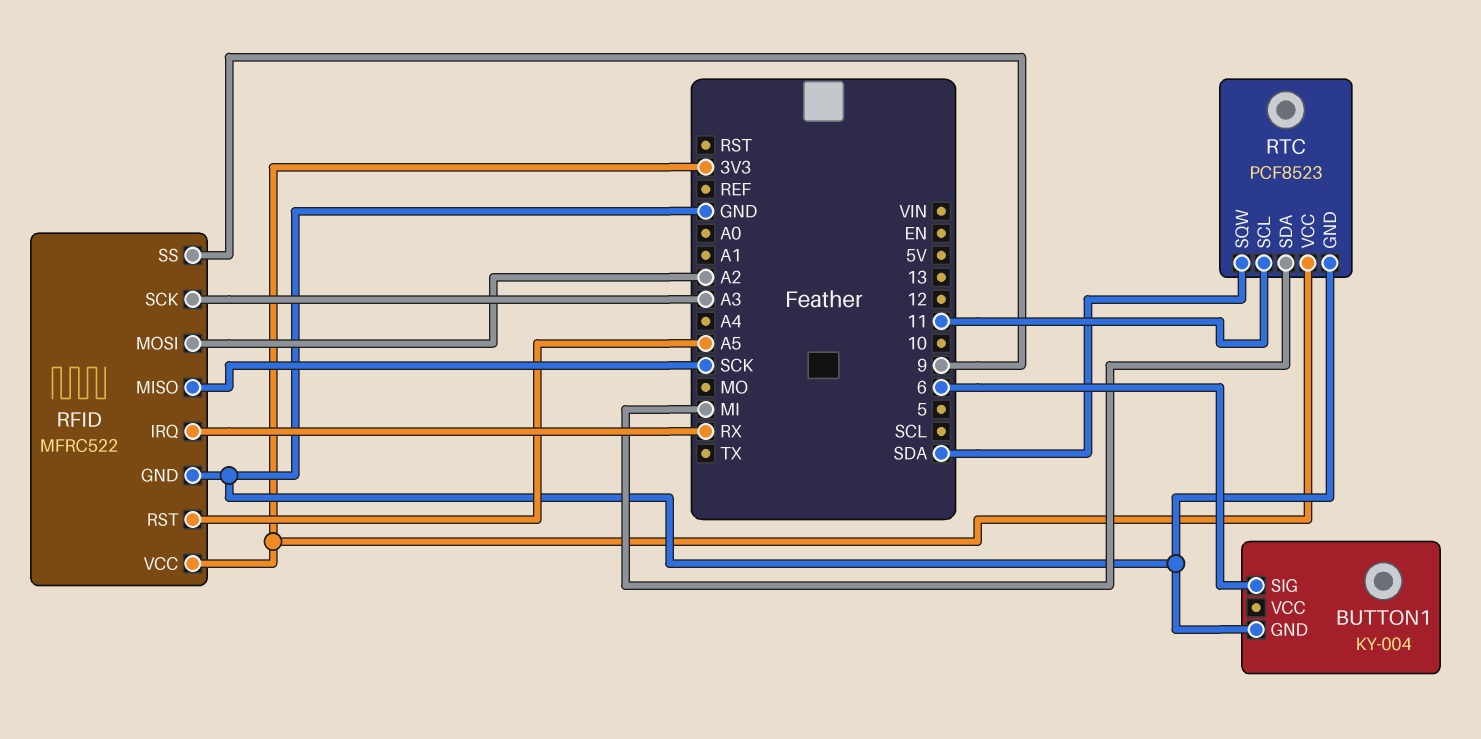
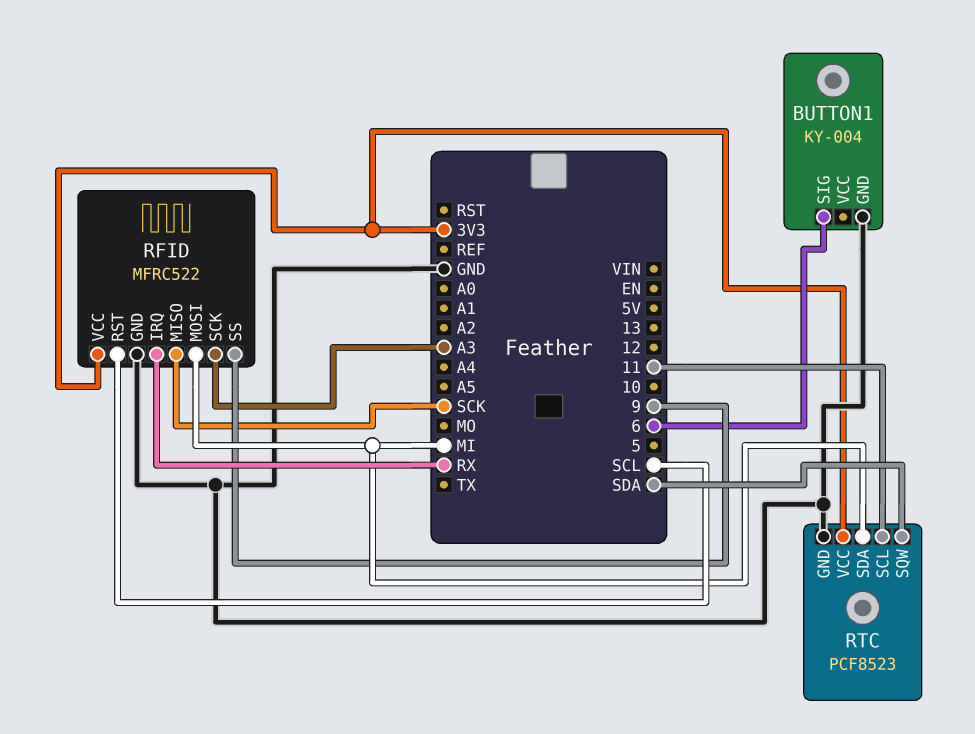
RFID pin MOSI: A2 -> MI
RFID pin RST: A5 -> SCL

